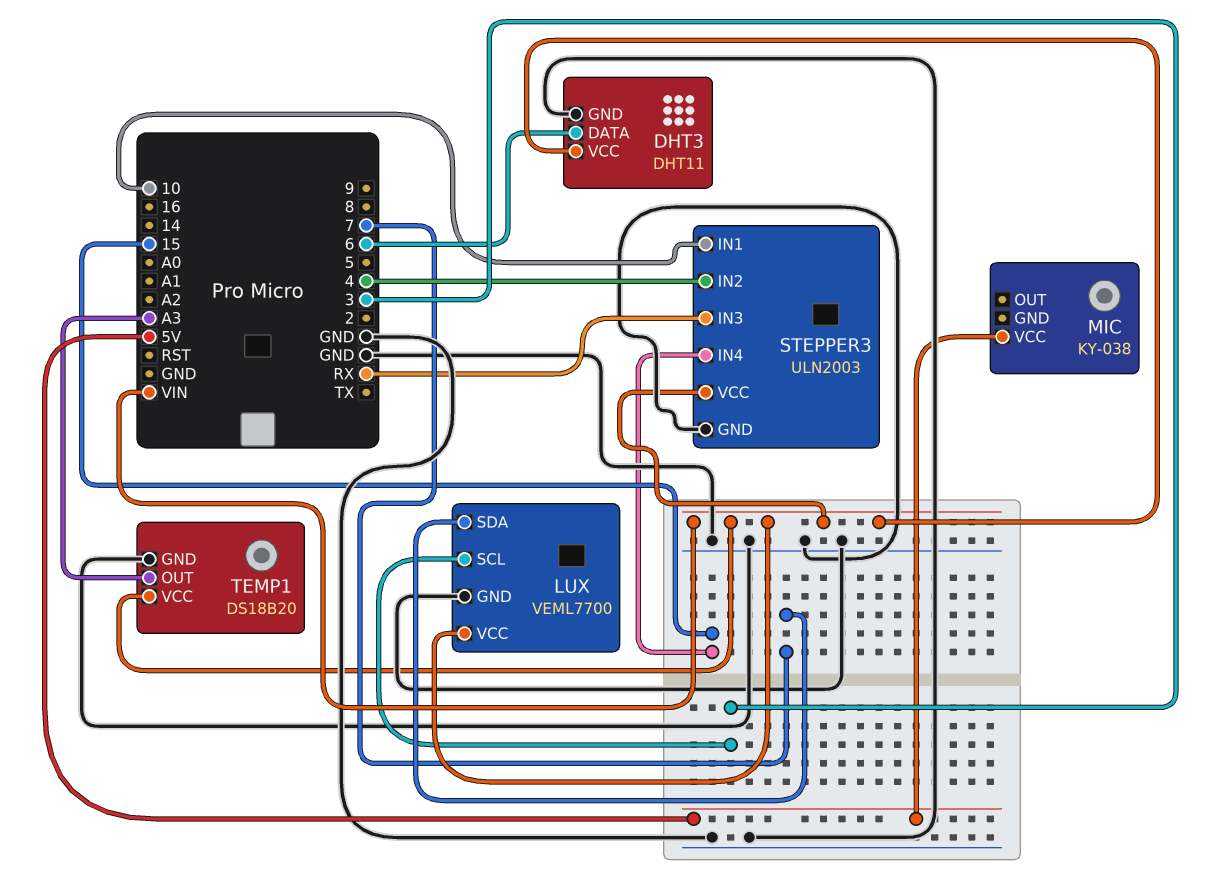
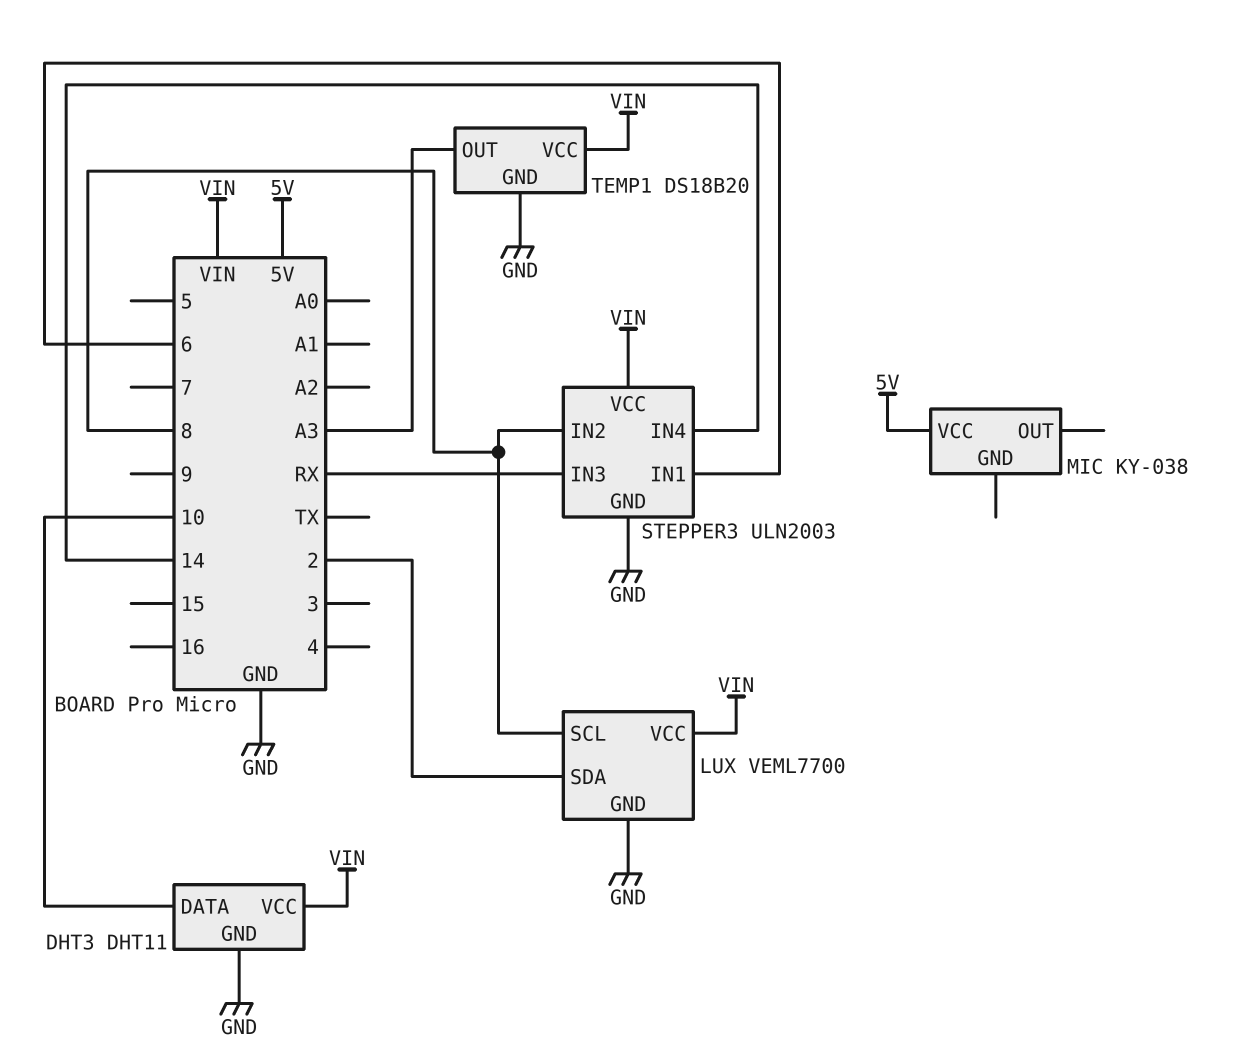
DHT3 pin DATA: 6 -> 10
LUX pin SCL: 3 -> 8
LUX pin SDA: 7 -> 2
STEPPER3 pin IN1: 10 -> 6
STEPPER3 pin IN2: 4 -> 8
STEPPER3 pin IN4: 15 -> 14

